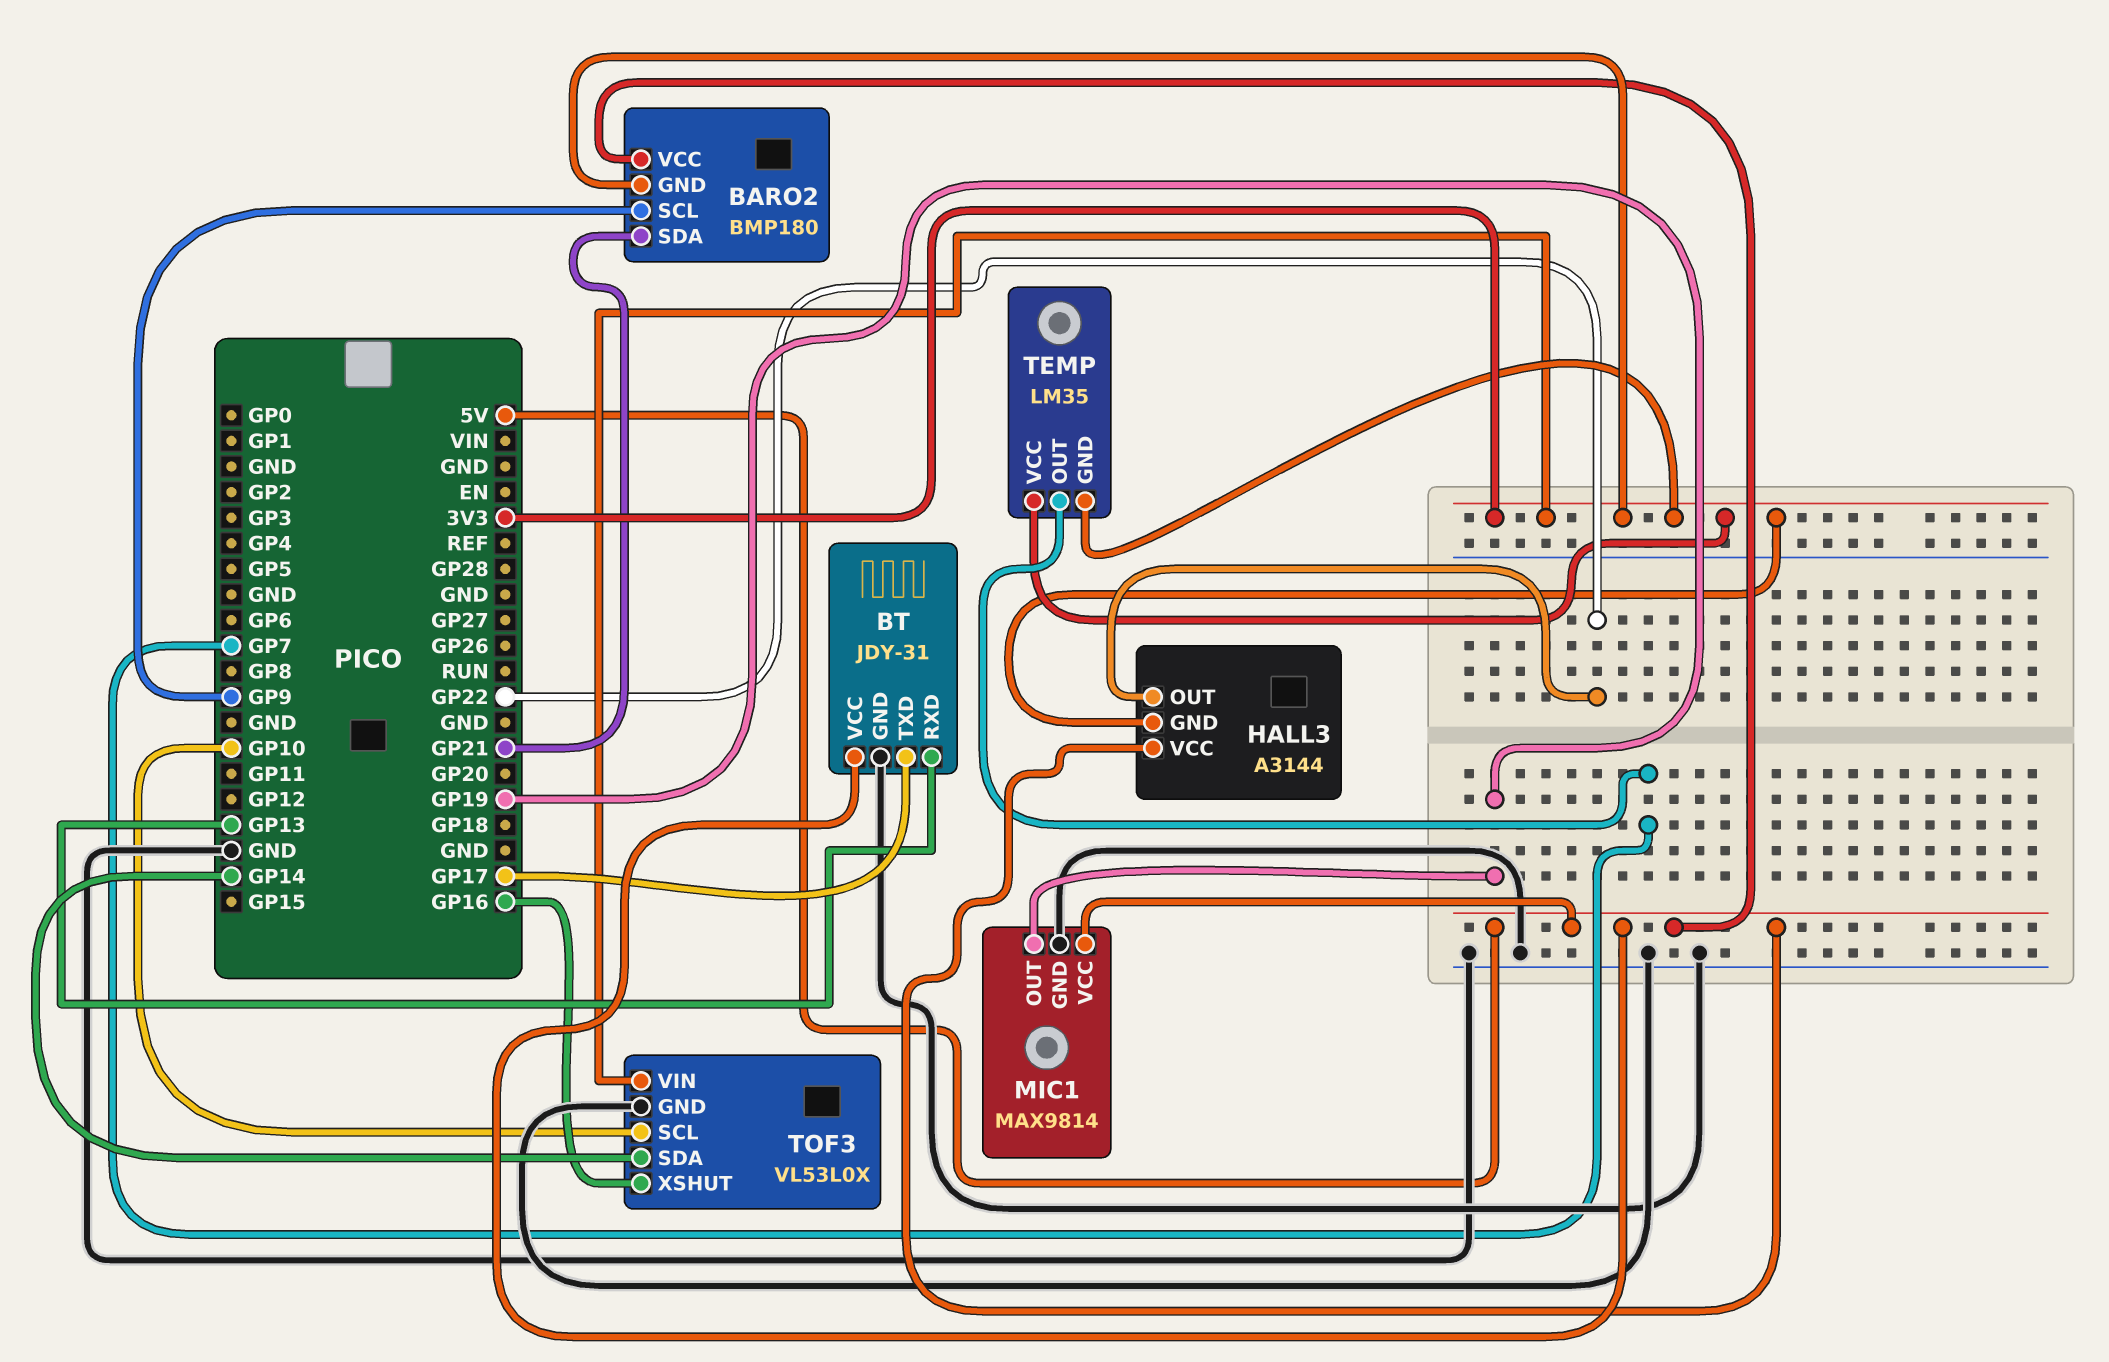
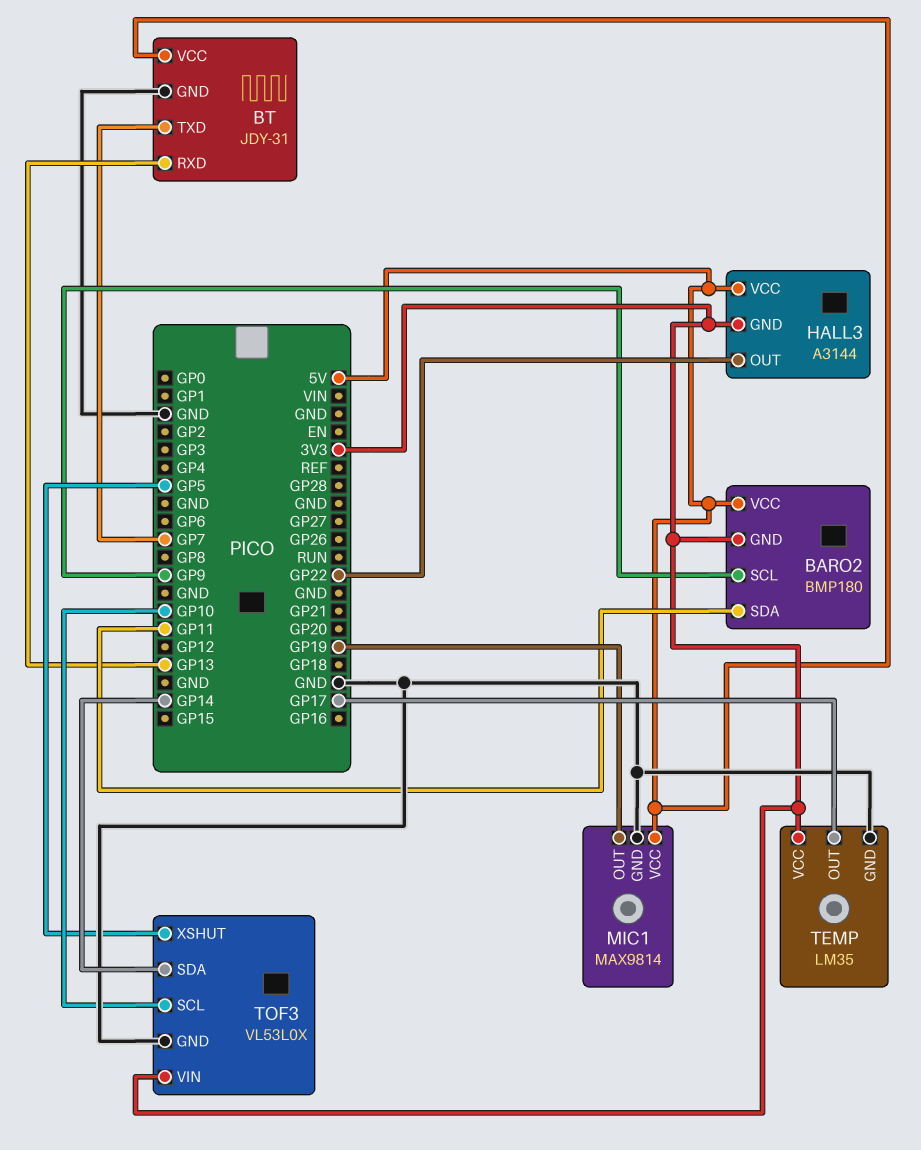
BARO2 pin SDA: GP21 -> GP11
BT pin TXD: GP17 -> GP7
TEMP pin GND: 3V3 -> GND
TEMP pin OUT: GP7 -> GP17
TOF3 pin XSHUT: GP16 -> GP5

